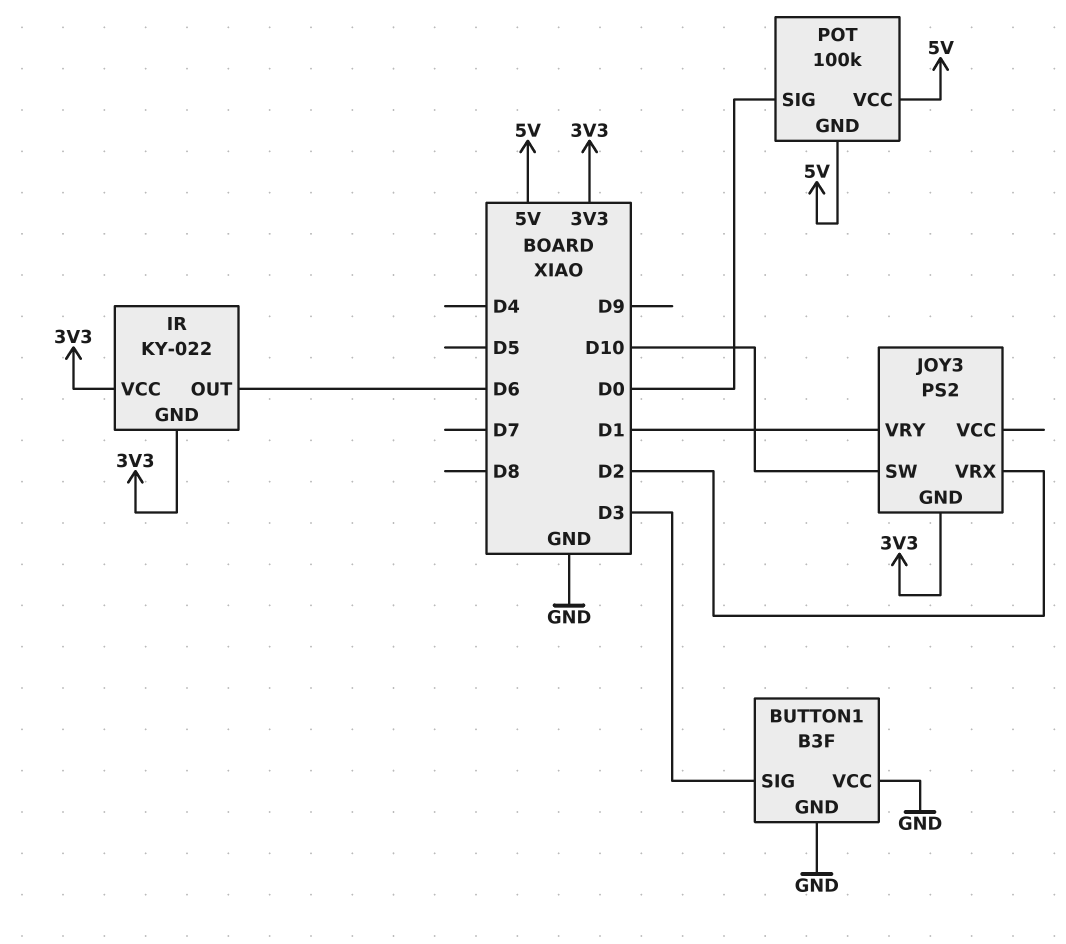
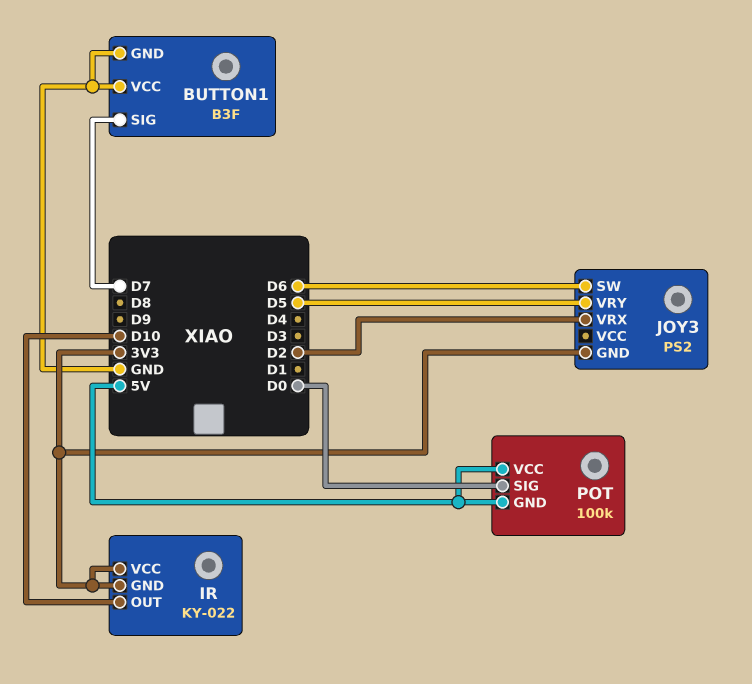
BUTTON1 pin SIG: D3 -> D7
IR pin OUT: D6 -> D10
JOY3 pin SW: D10 -> D6
JOY3 pin VRY: D1 -> D5

